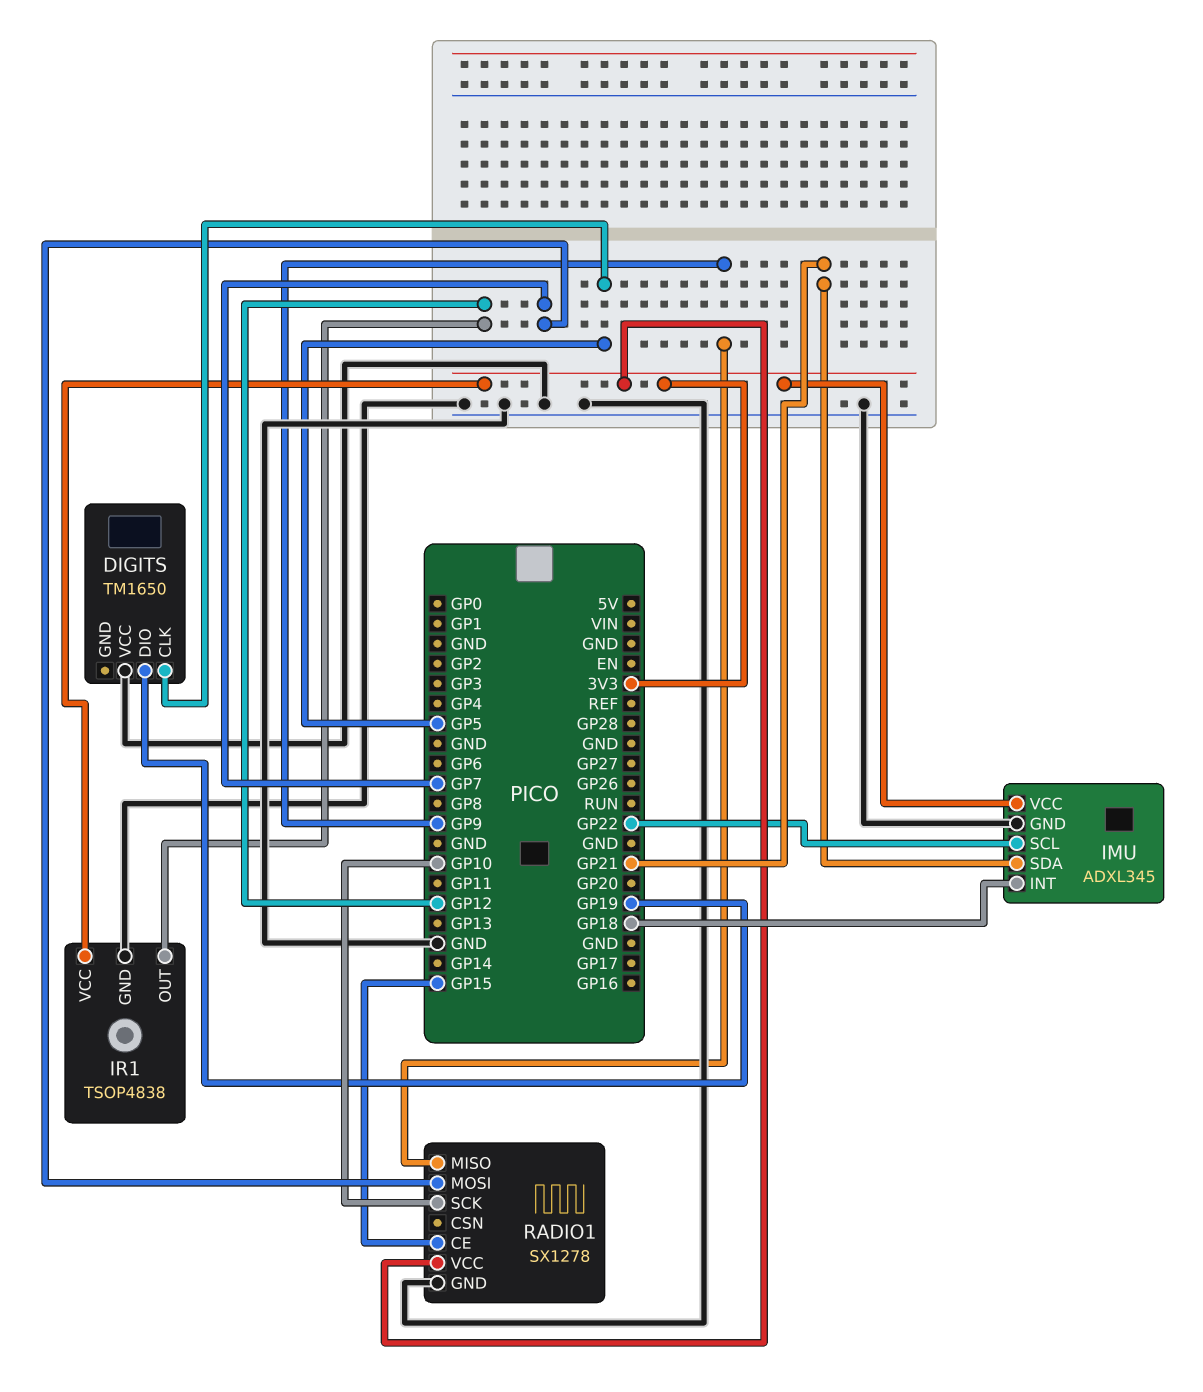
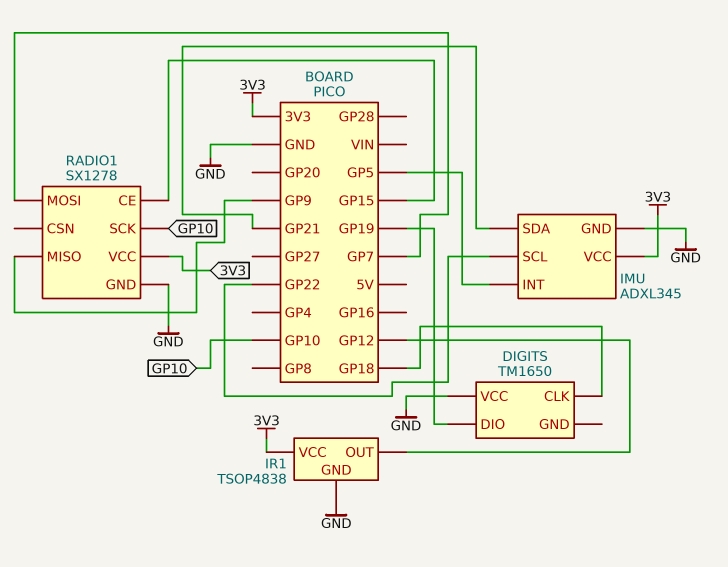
DIGITS pin CLK: GP5 -> GP18
IMU pin INT: GP18 -> GP5

